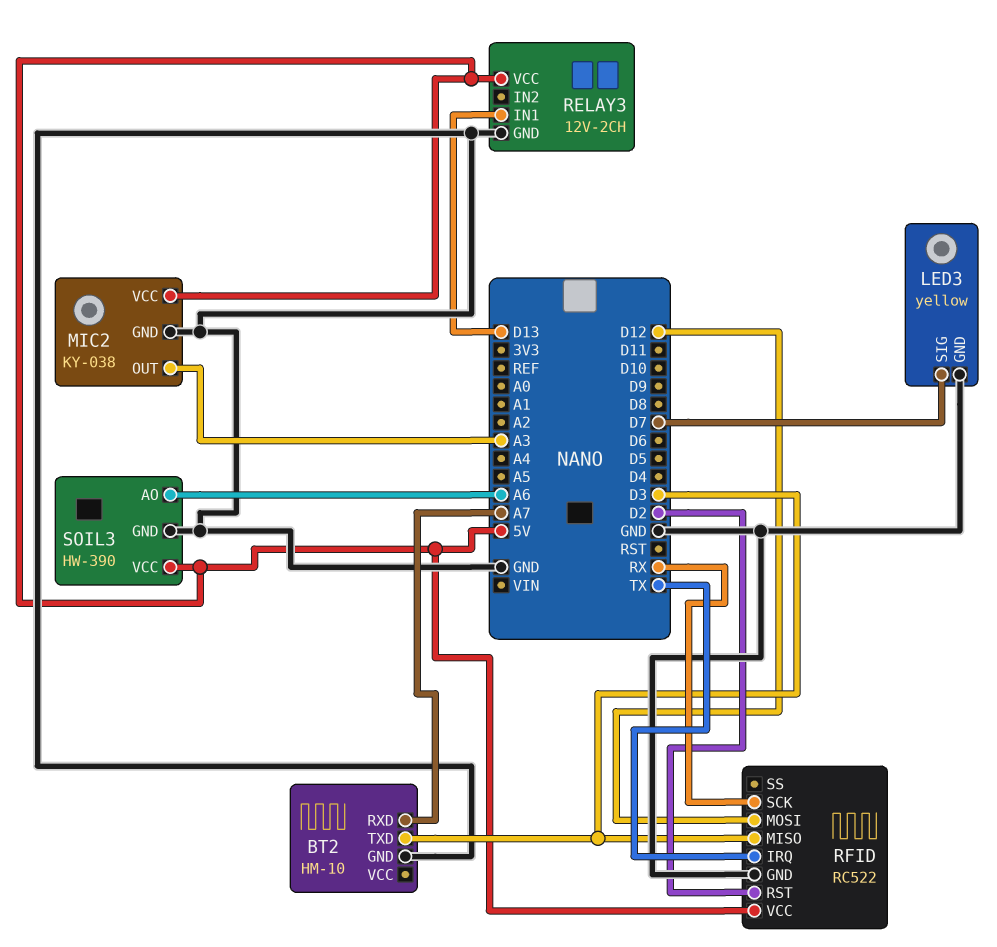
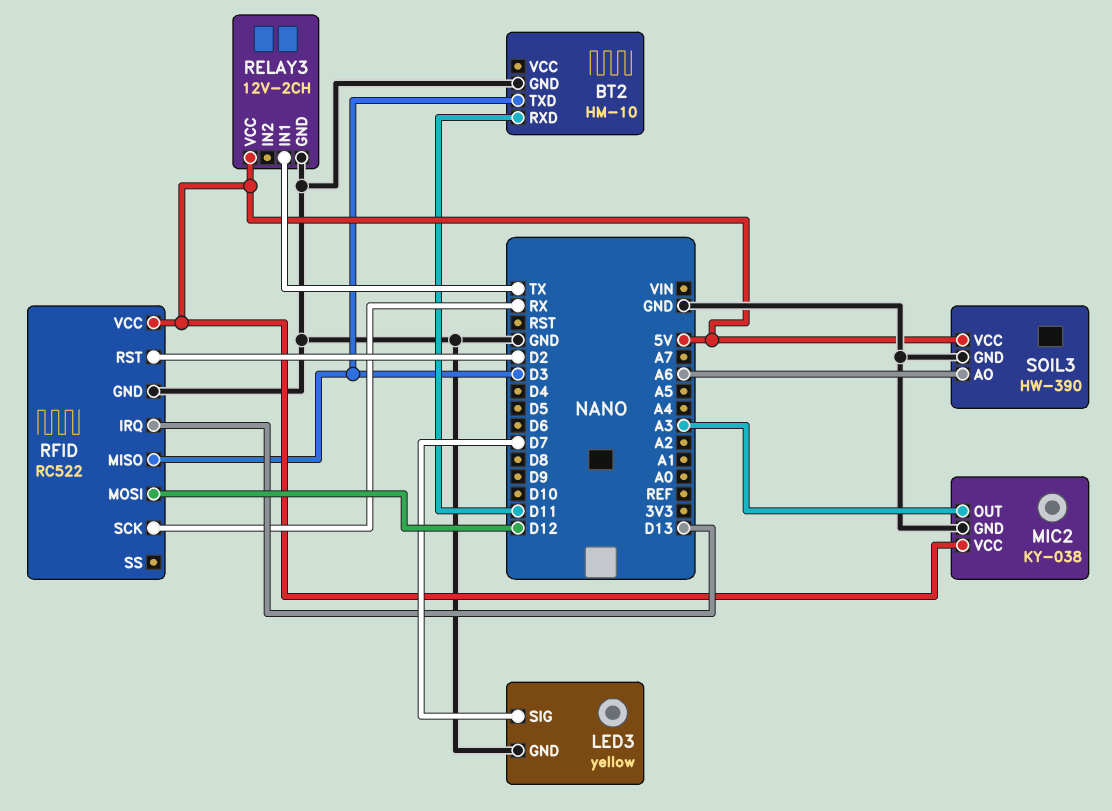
BT2 pin RXD: A7 -> D11
RELAY3 pin IN1: D13 -> TX
RFID pin IRQ: TX -> D13

